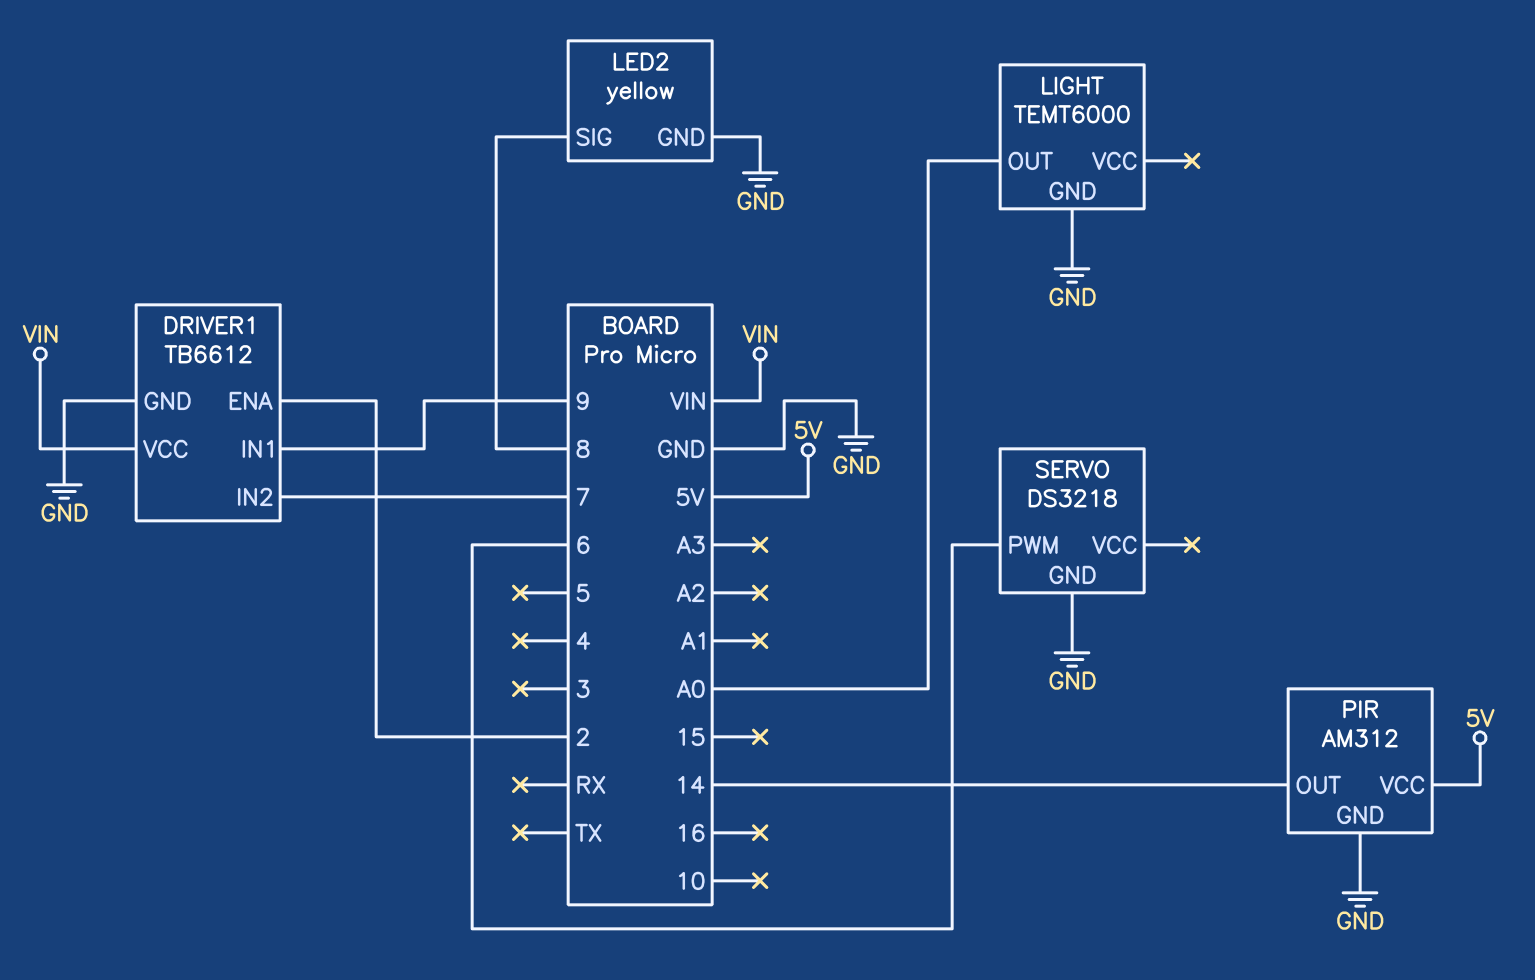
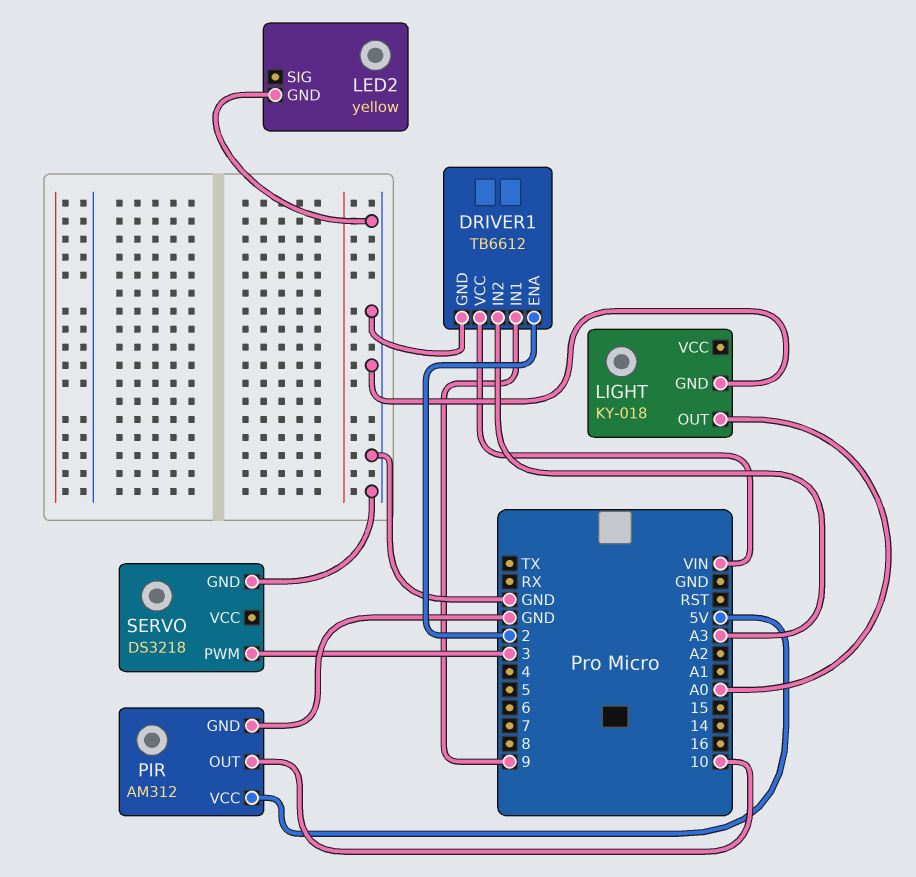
DRIVER1 pin IN2: 7 -> A3
LED2 pin SIG: 8 -> none
LIGHT: TEMT6000 -> KY-018
PIR pin OUT: 14 -> 10
SERVO pin PWM: 6 -> 3

